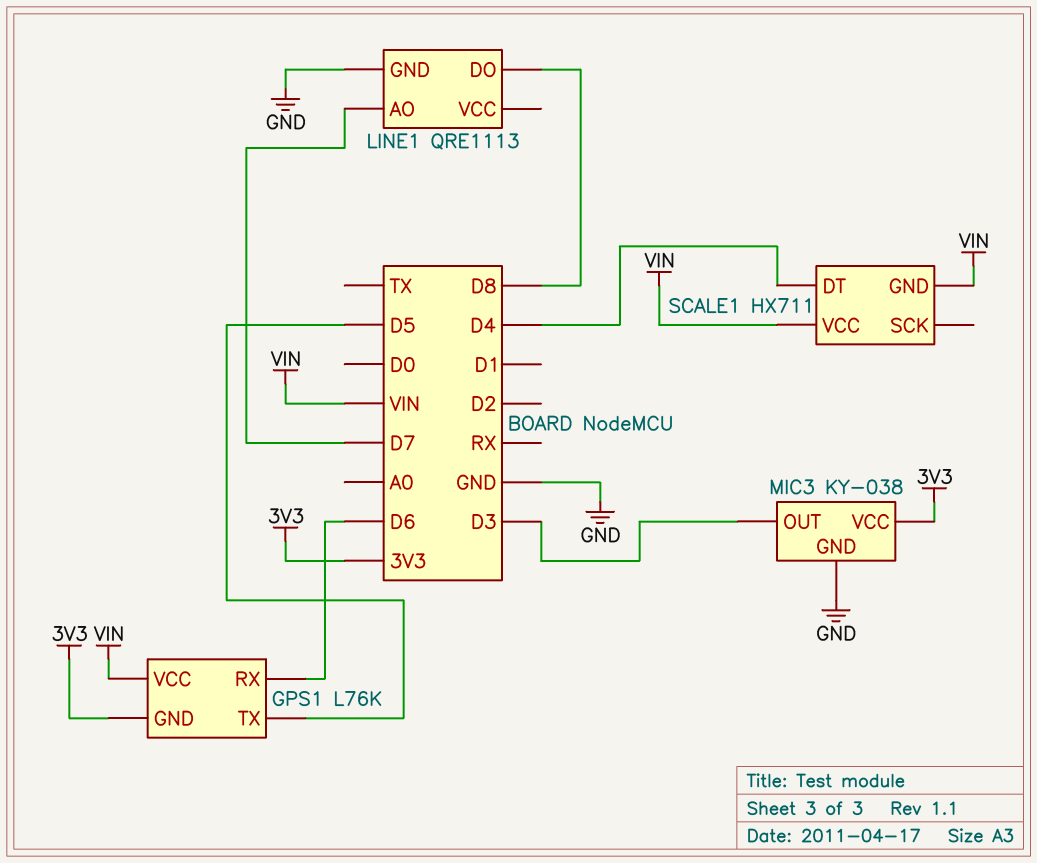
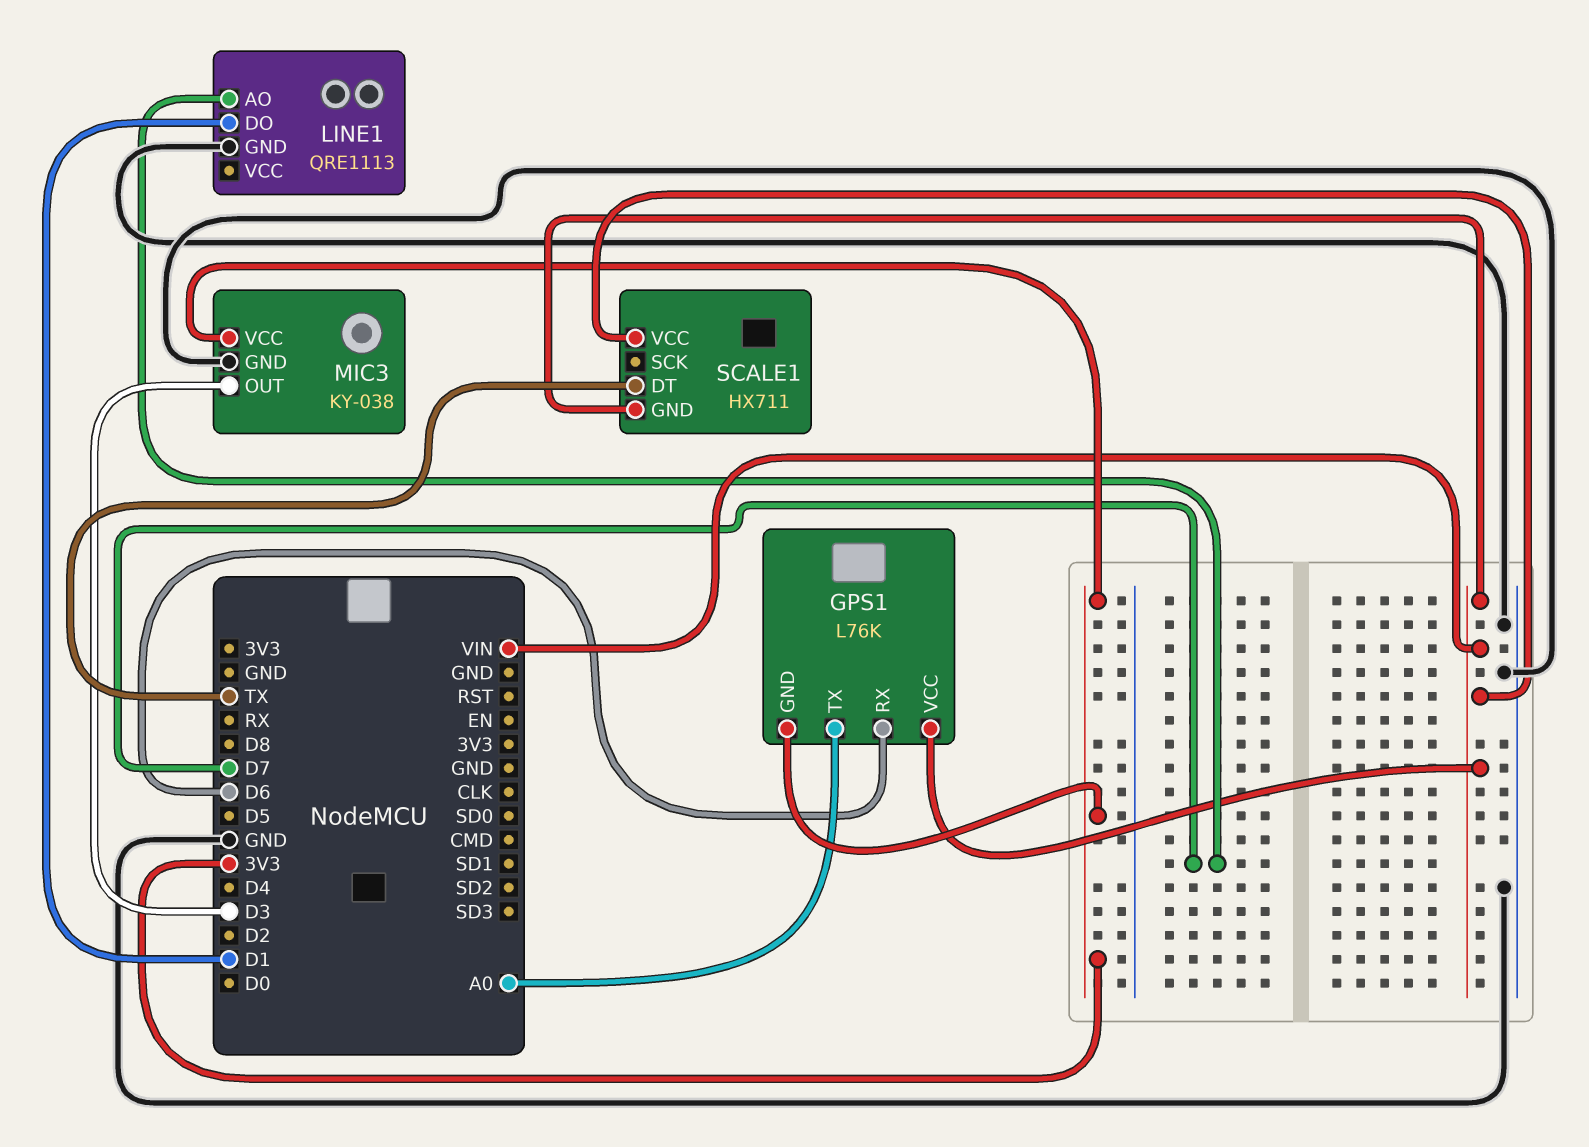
GPS1 pin TX: D5 -> A0
LINE1 pin DO: D8 -> D1
SCALE1 pin DT: D4 -> TX

